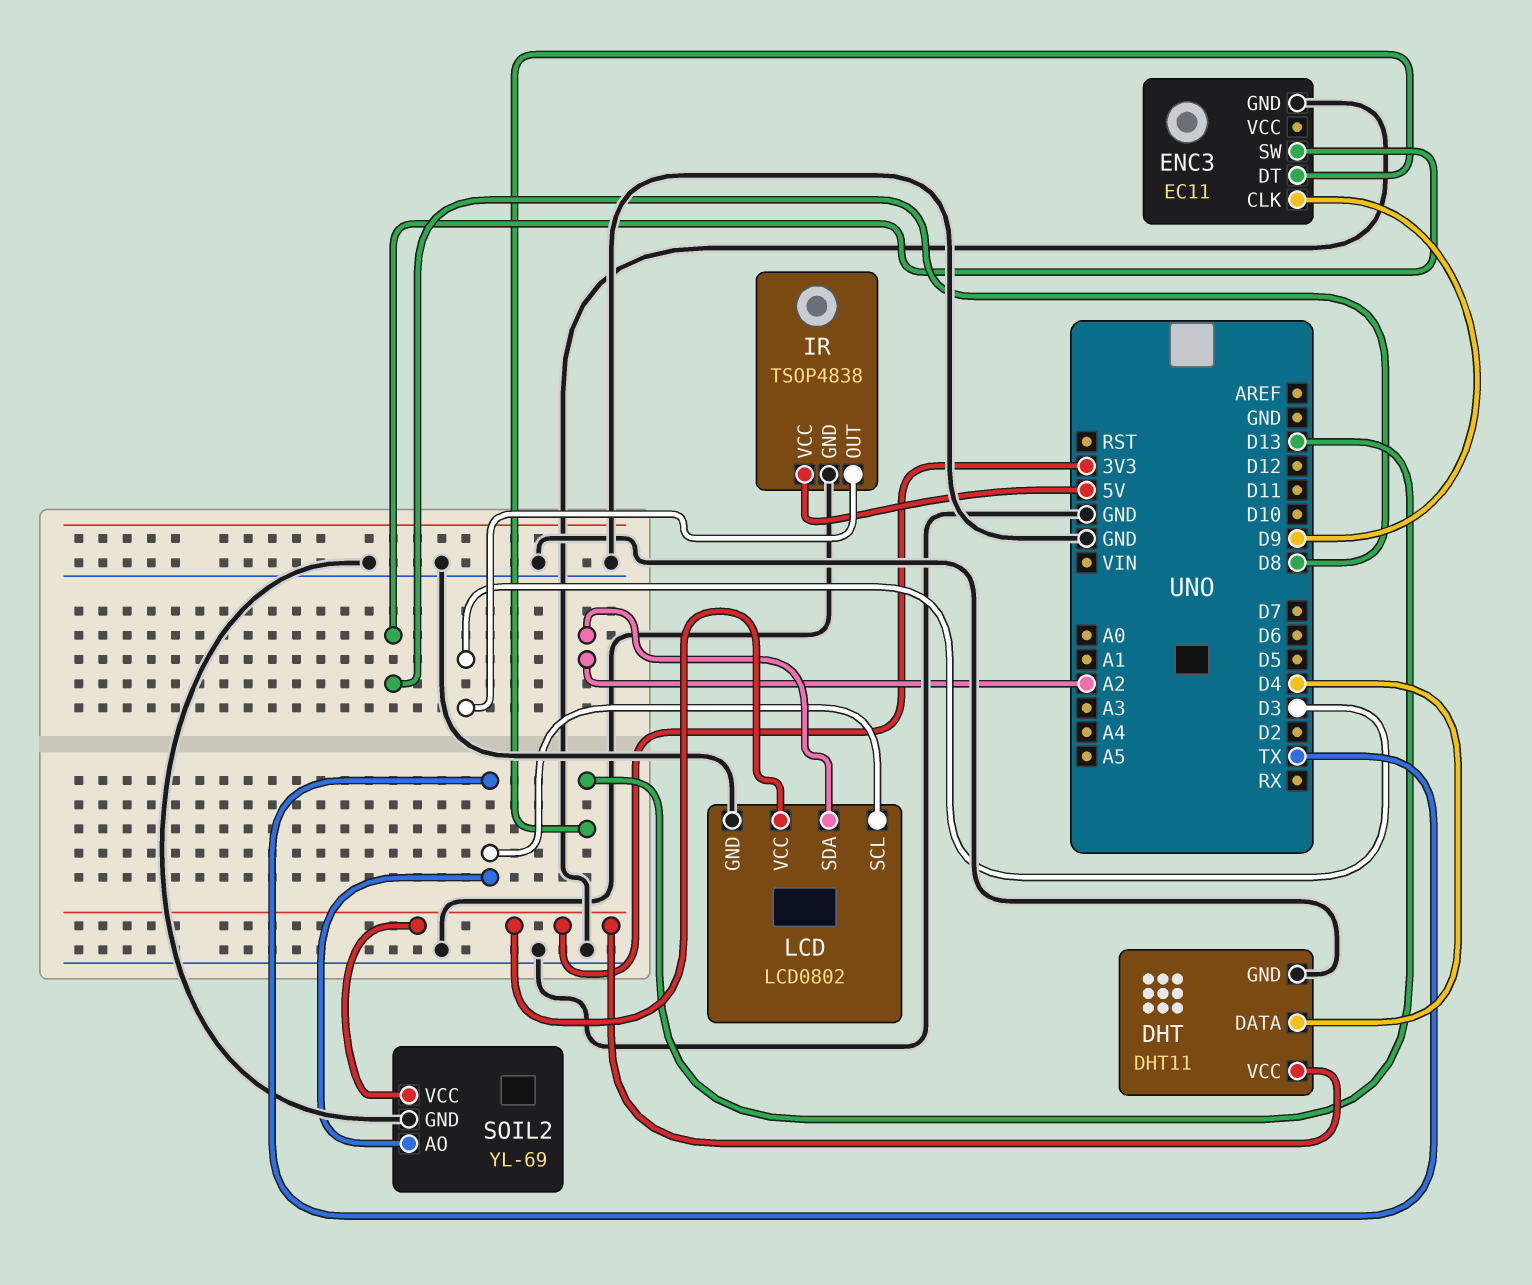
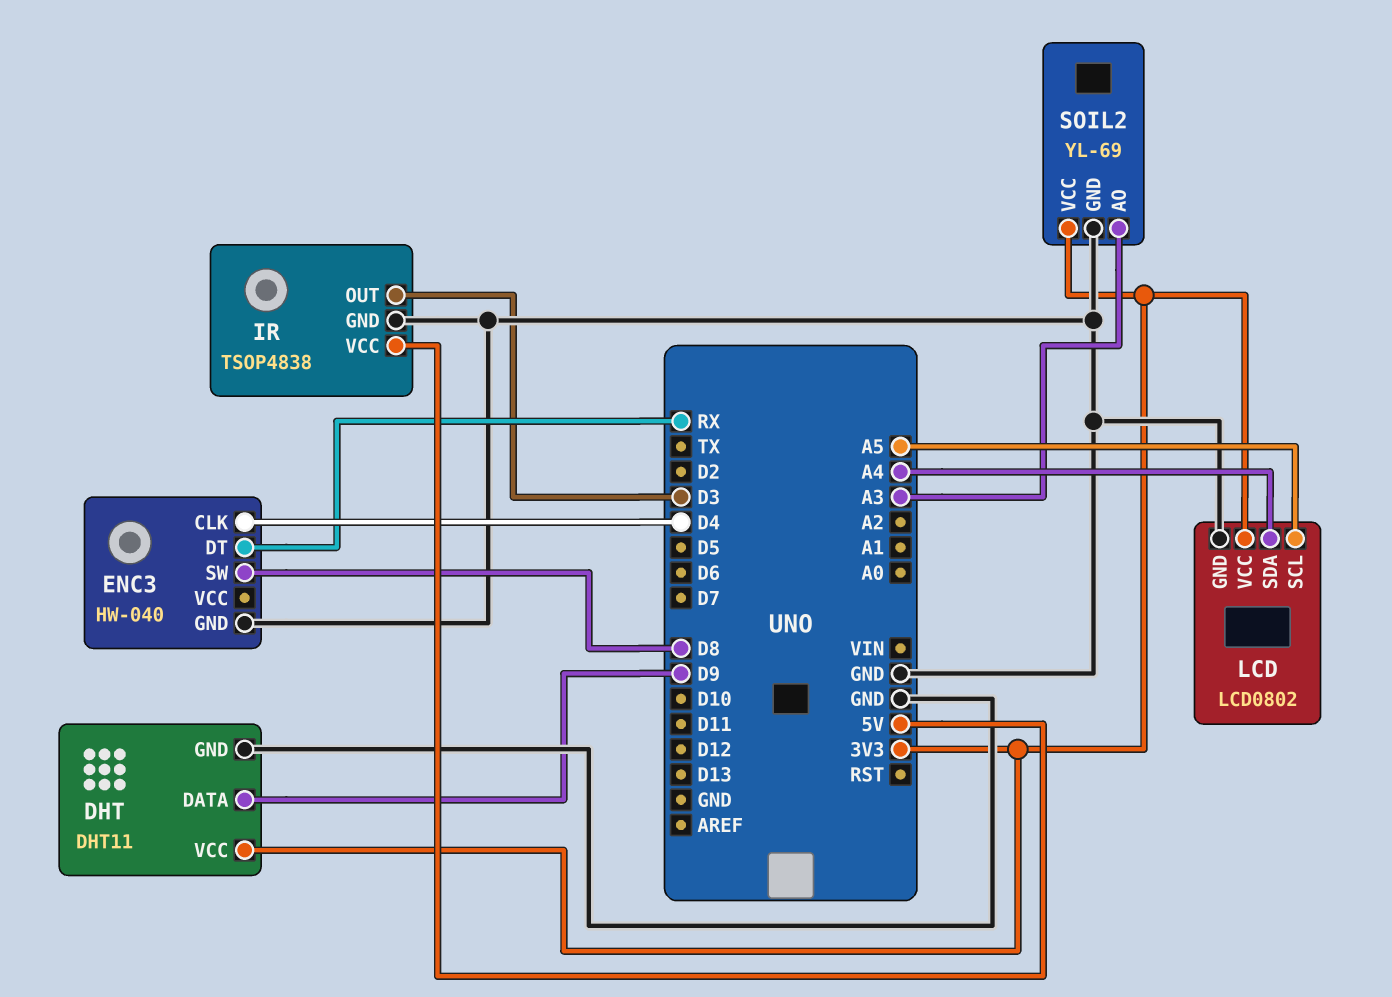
DHT pin DATA: D4 -> D9
ENC3: EC11 -> HW-040
ENC3 pin CLK: D9 -> D4
ENC3 pin DT: D13 -> RX
LCD pin SCL: TX -> A5
LCD pin SDA: A2 -> A4
SOIL2 pin AO: TX -> A3

